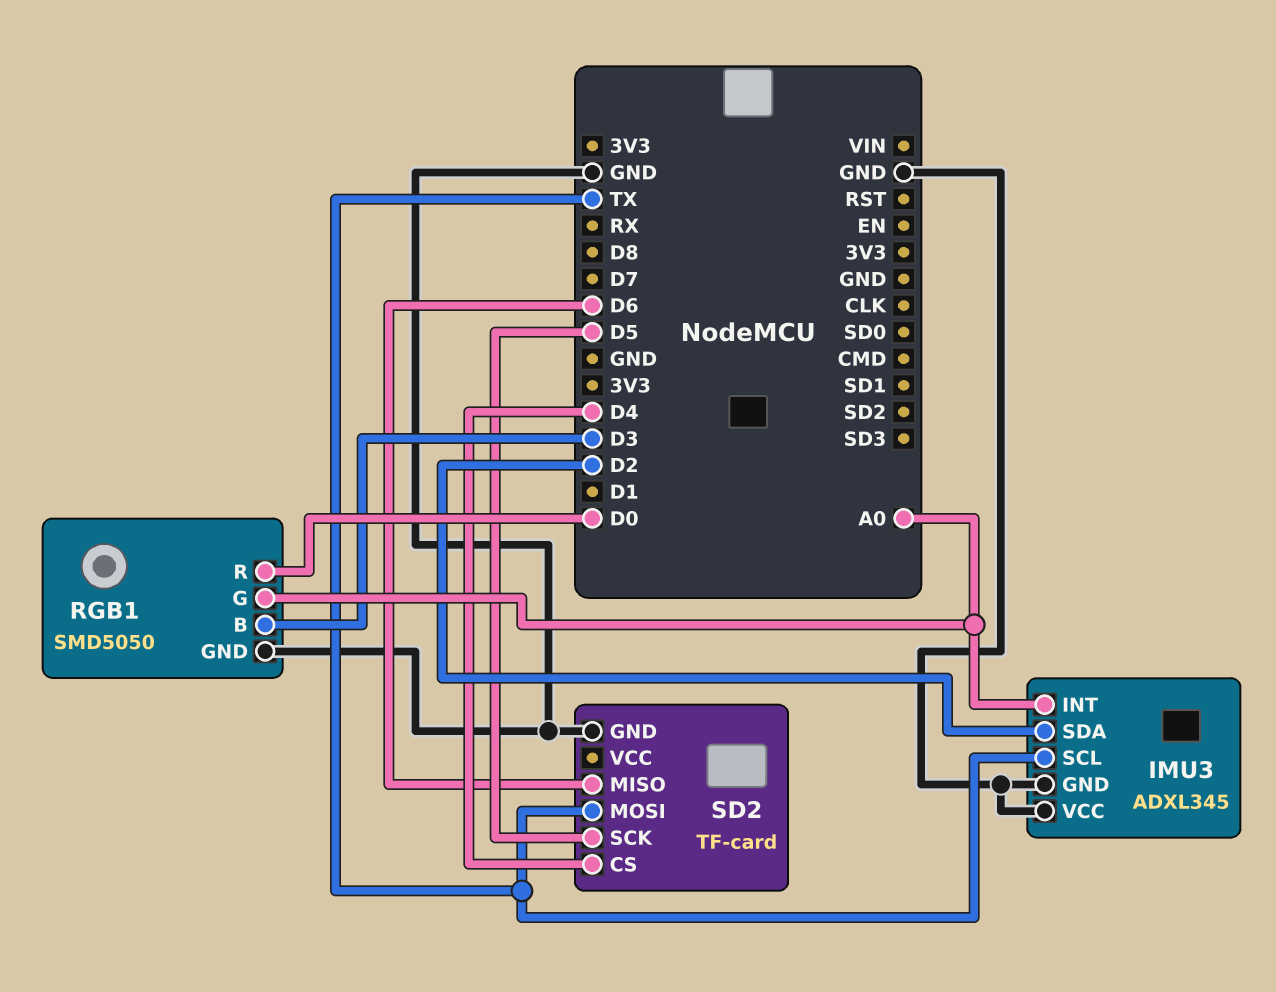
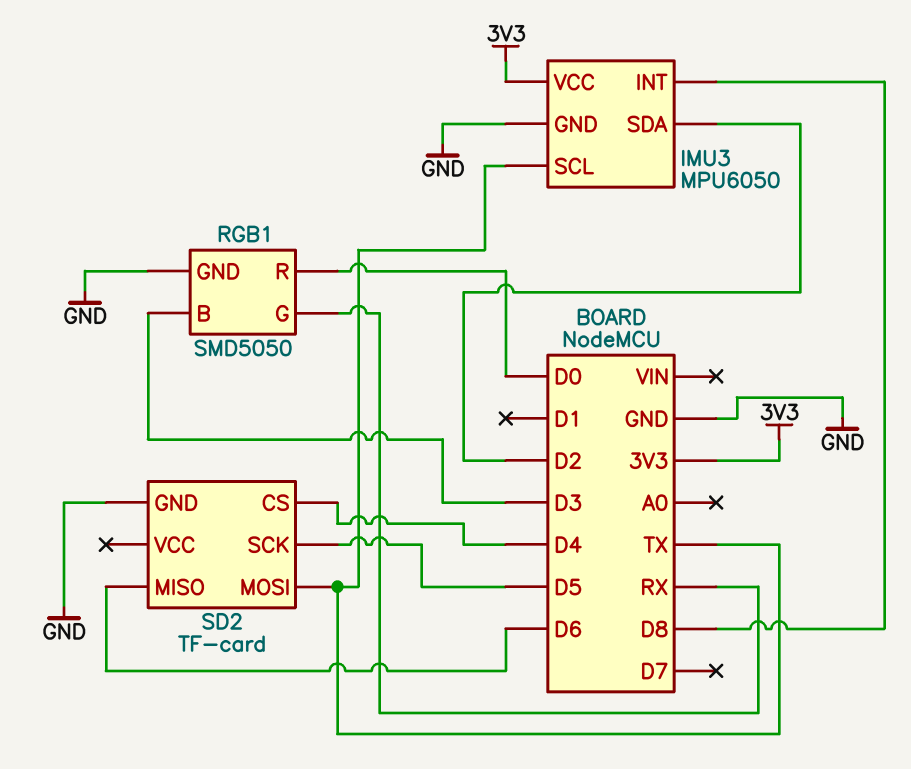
IMU3: ADXL345 -> MPU6050
IMU3 pin INT: A0 -> D8
IMU3 pin VCC: GND -> 3V3
RGB1 pin G: A0 -> RX

